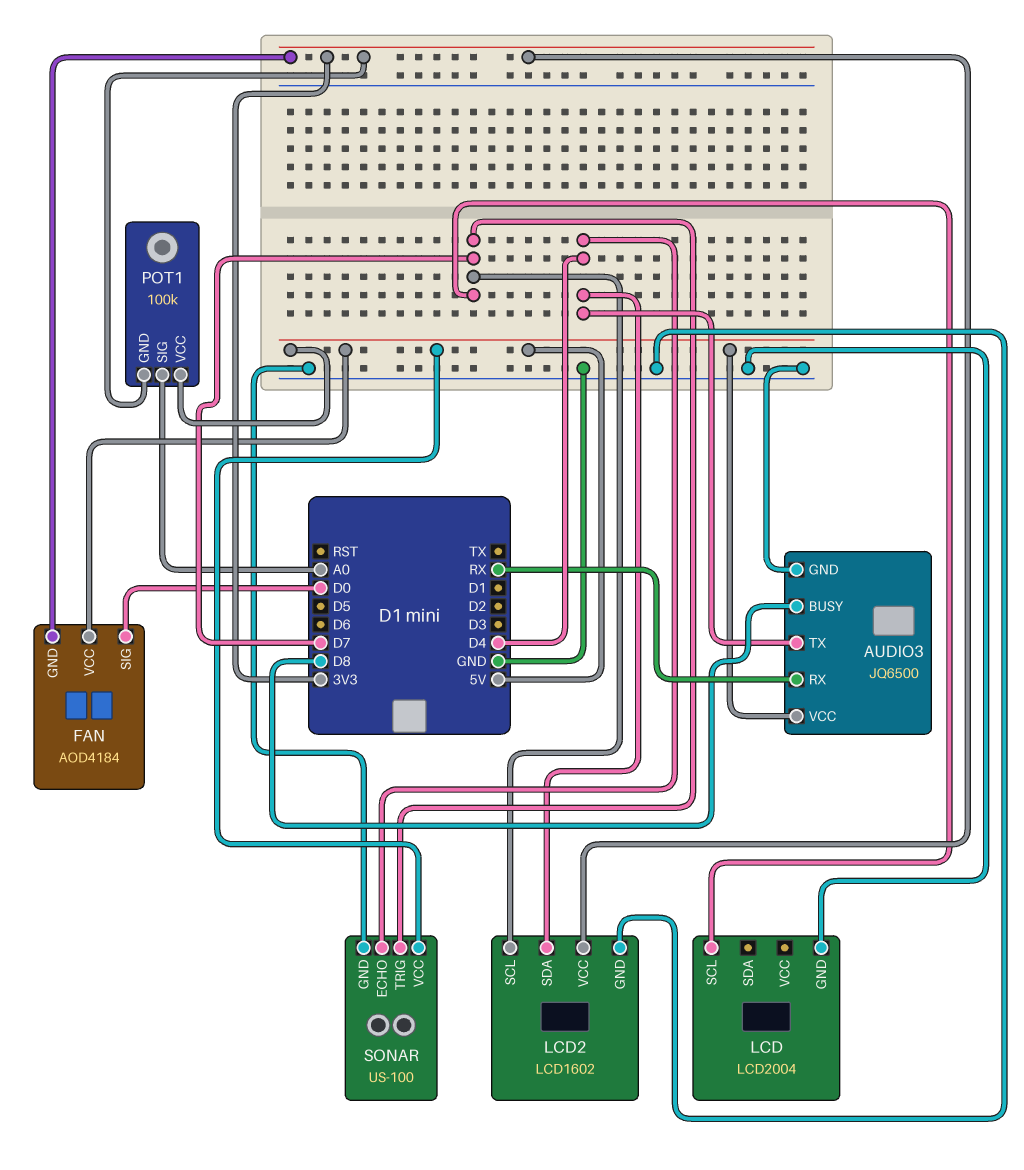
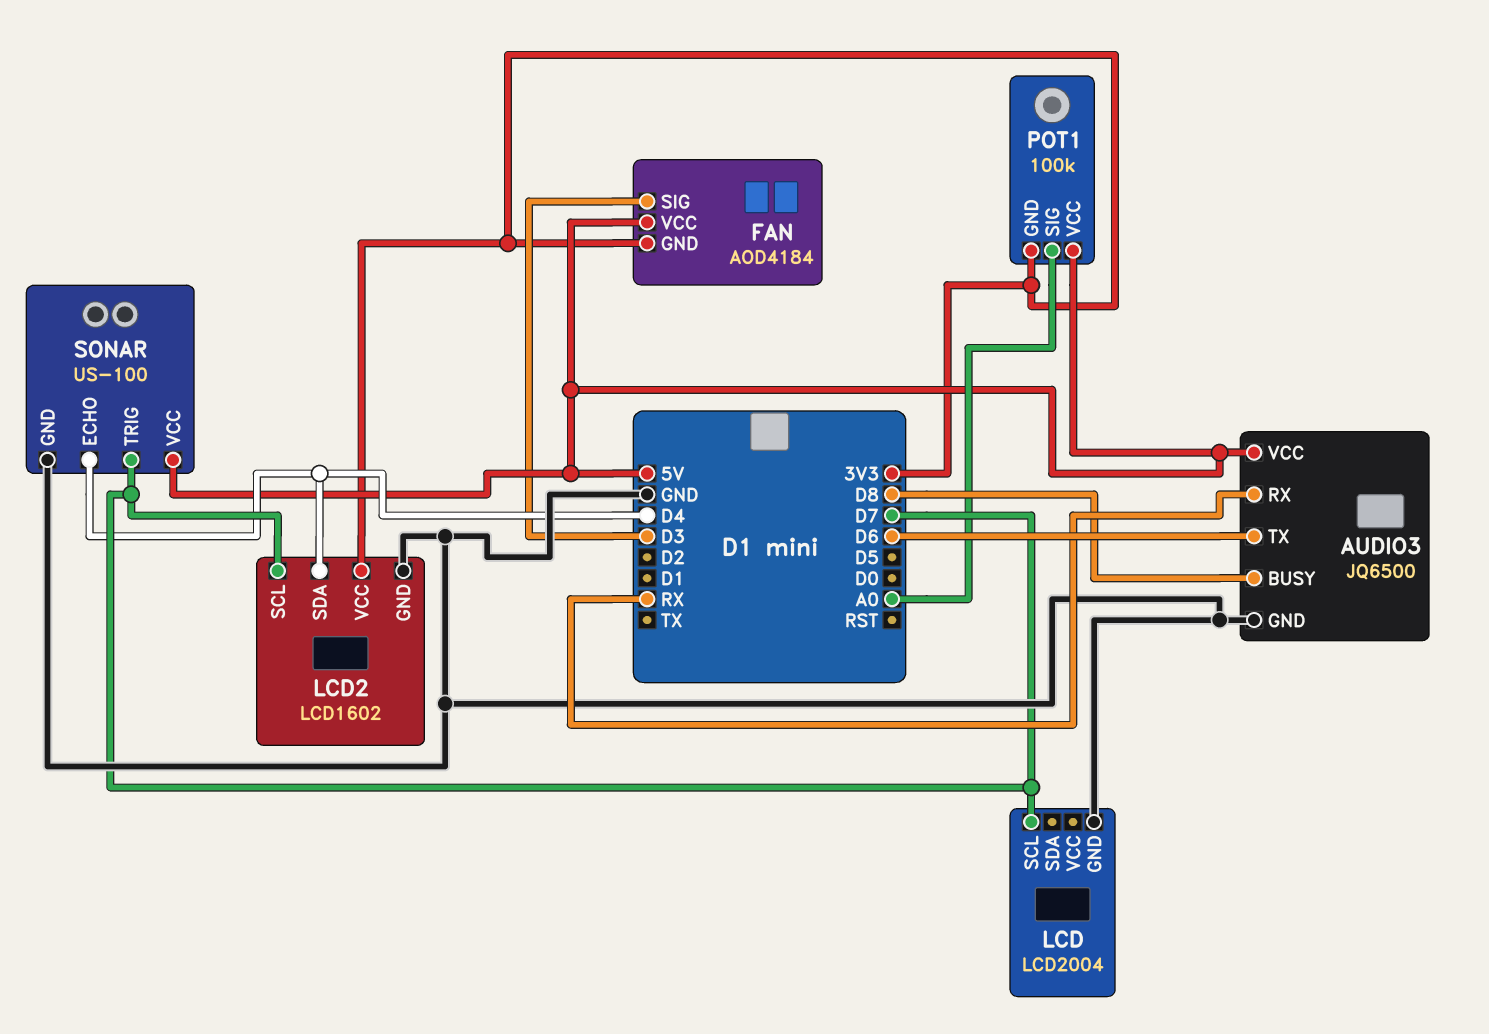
AUDIO3 pin TX: D4 -> D6
FAN pin SIG: D0 -> D3

